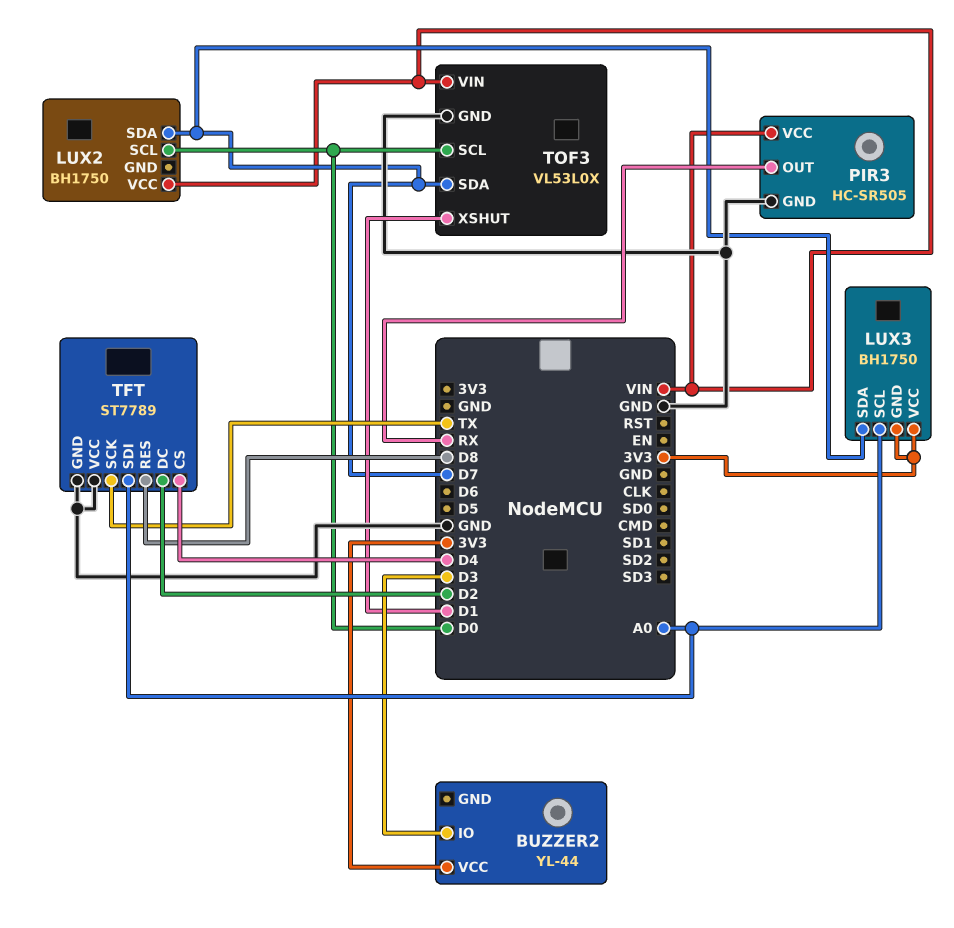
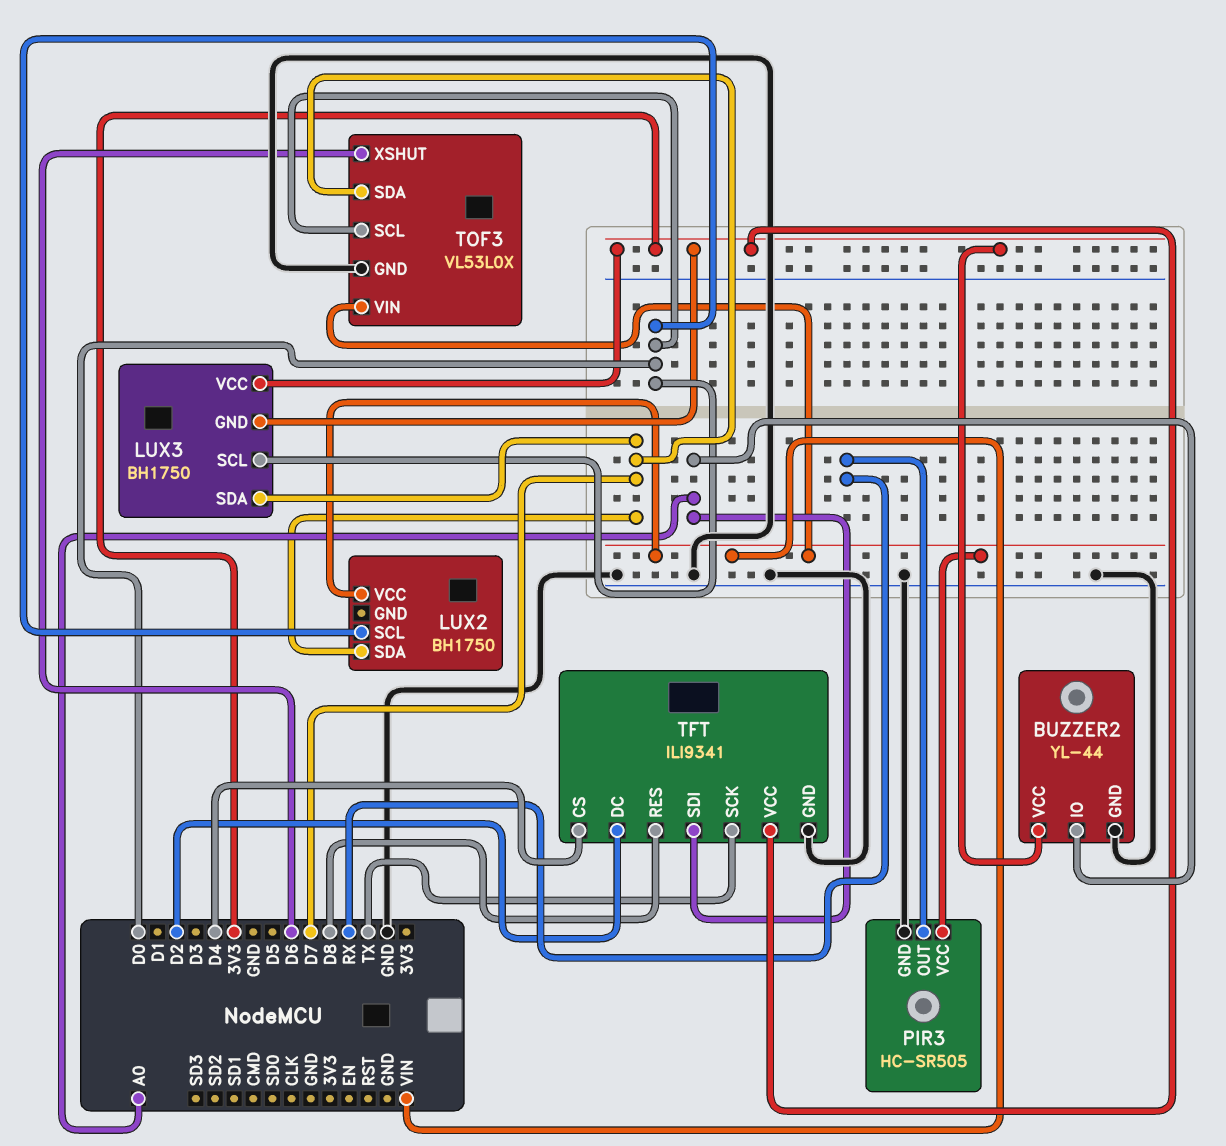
BUZZER2 pin GND: none -> GND
BUZZER2 pin IO: D3 -> A0
LUX3 pin SCL: A0 -> D0
TFT: ST7789 -> ILI9341
TFT pin VCC: GND -> 3V3
TOF3 pin XSHUT: D1 -> D6

